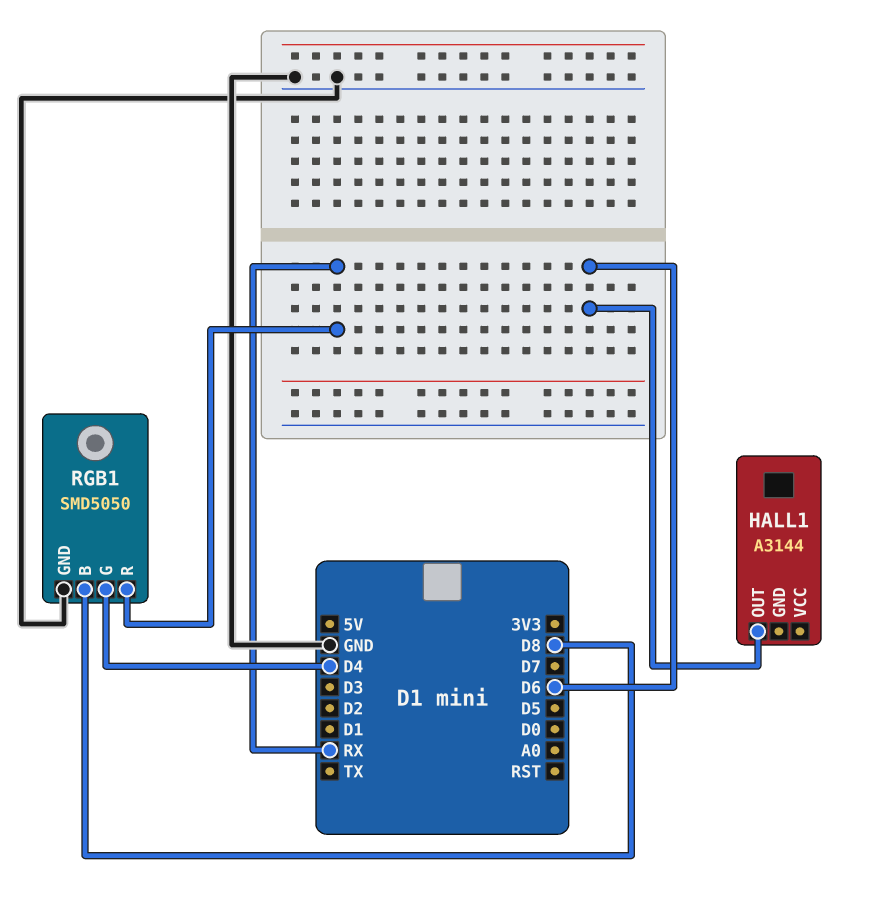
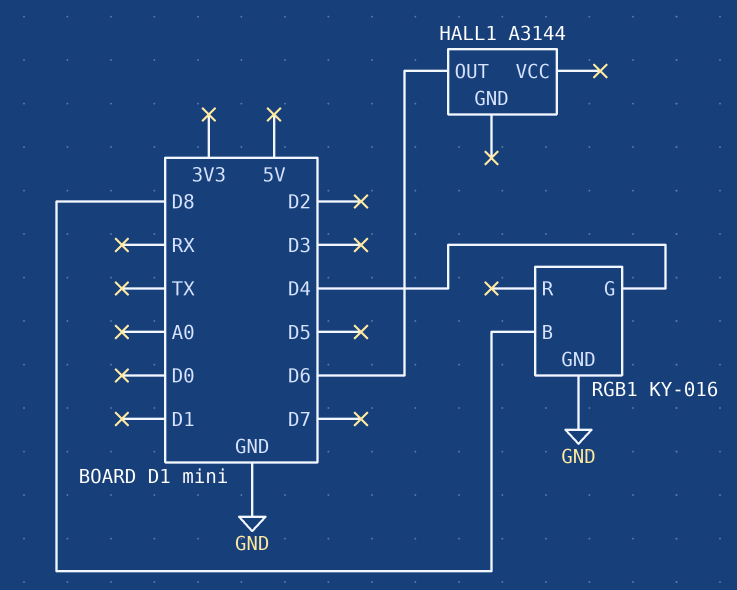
RGB1: SMD5050 -> KY-016
RGB1 pin R: RX -> none

